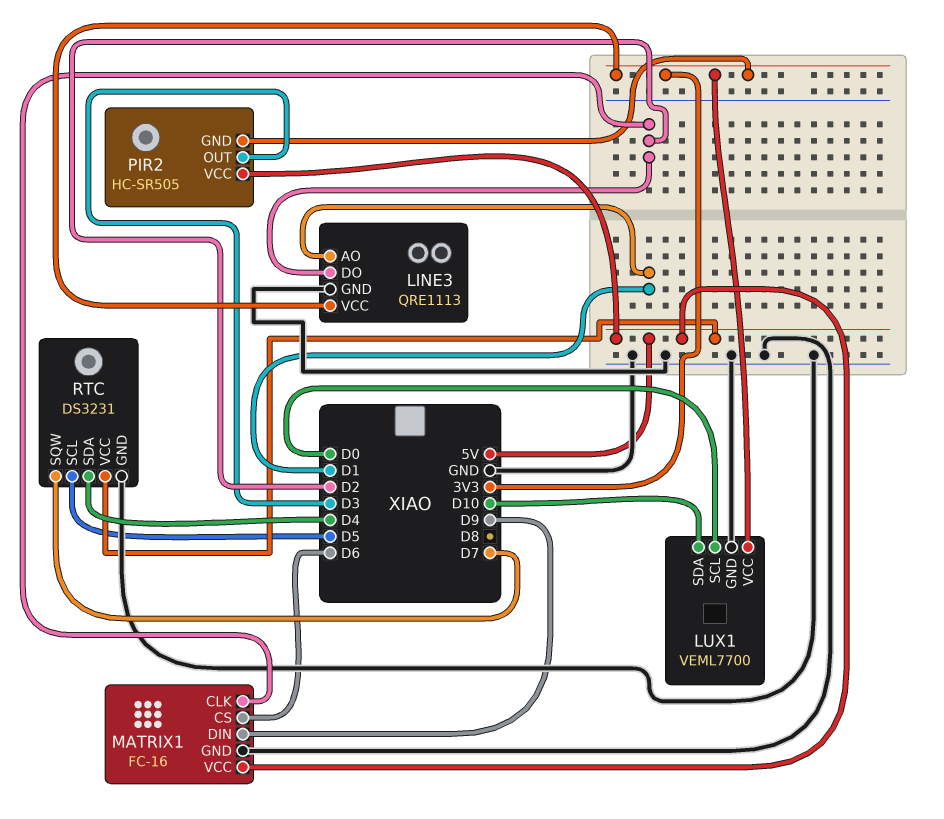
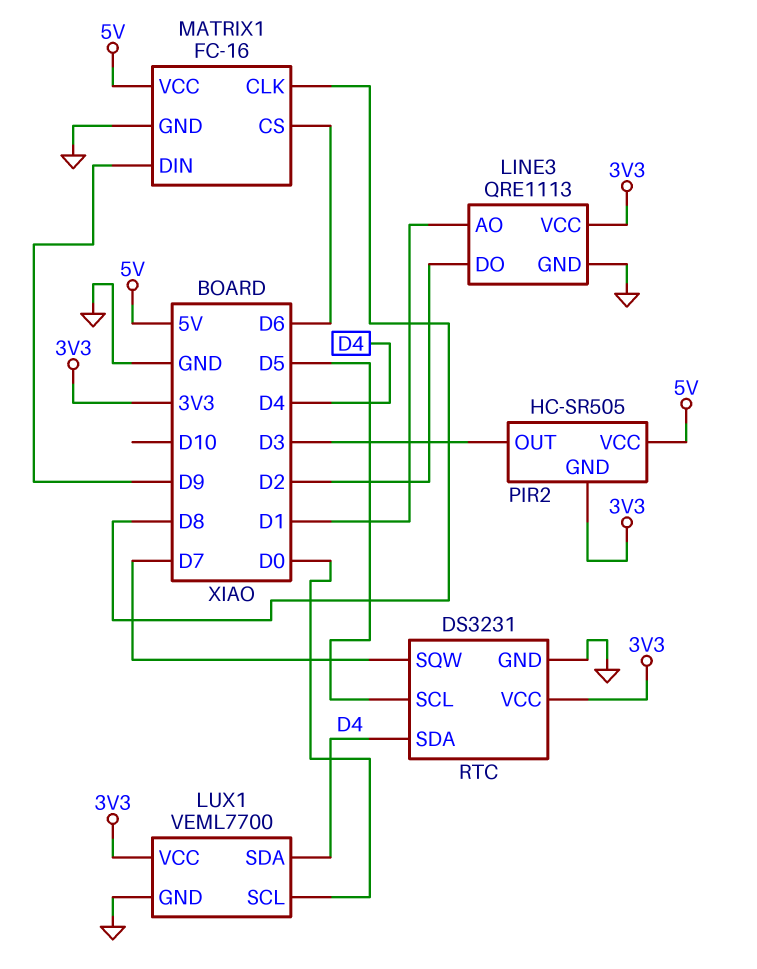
LUX1 pin SDA: D10 -> D4
MATRIX1 pin CLK: D2 -> D8
RTC pin VCC: 5V -> 3V3

